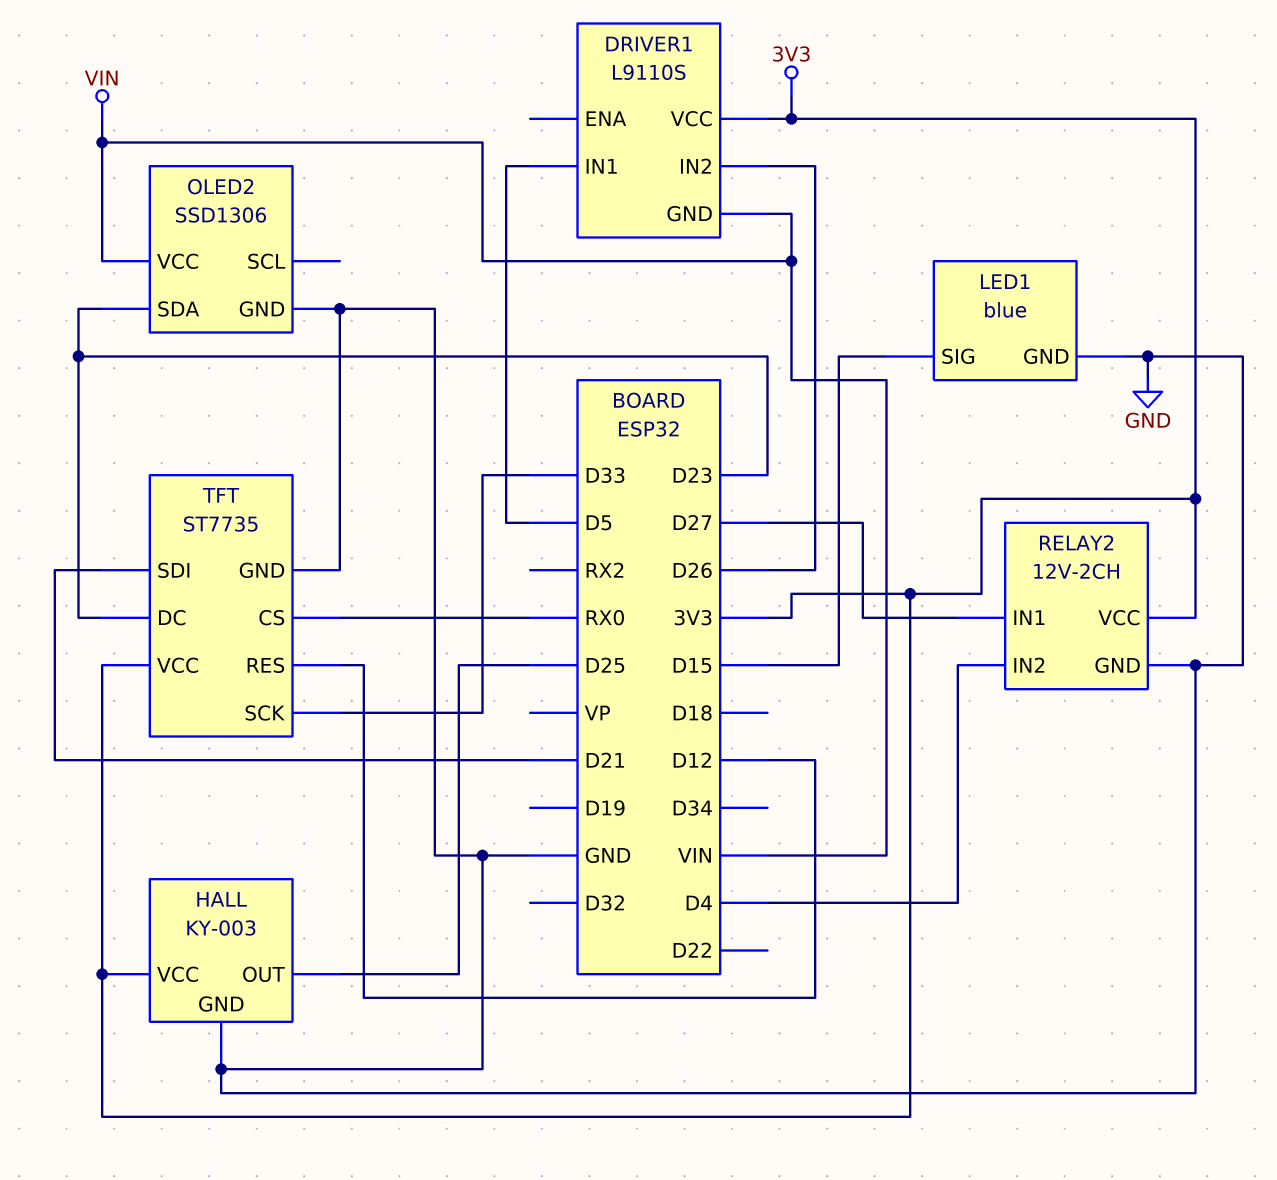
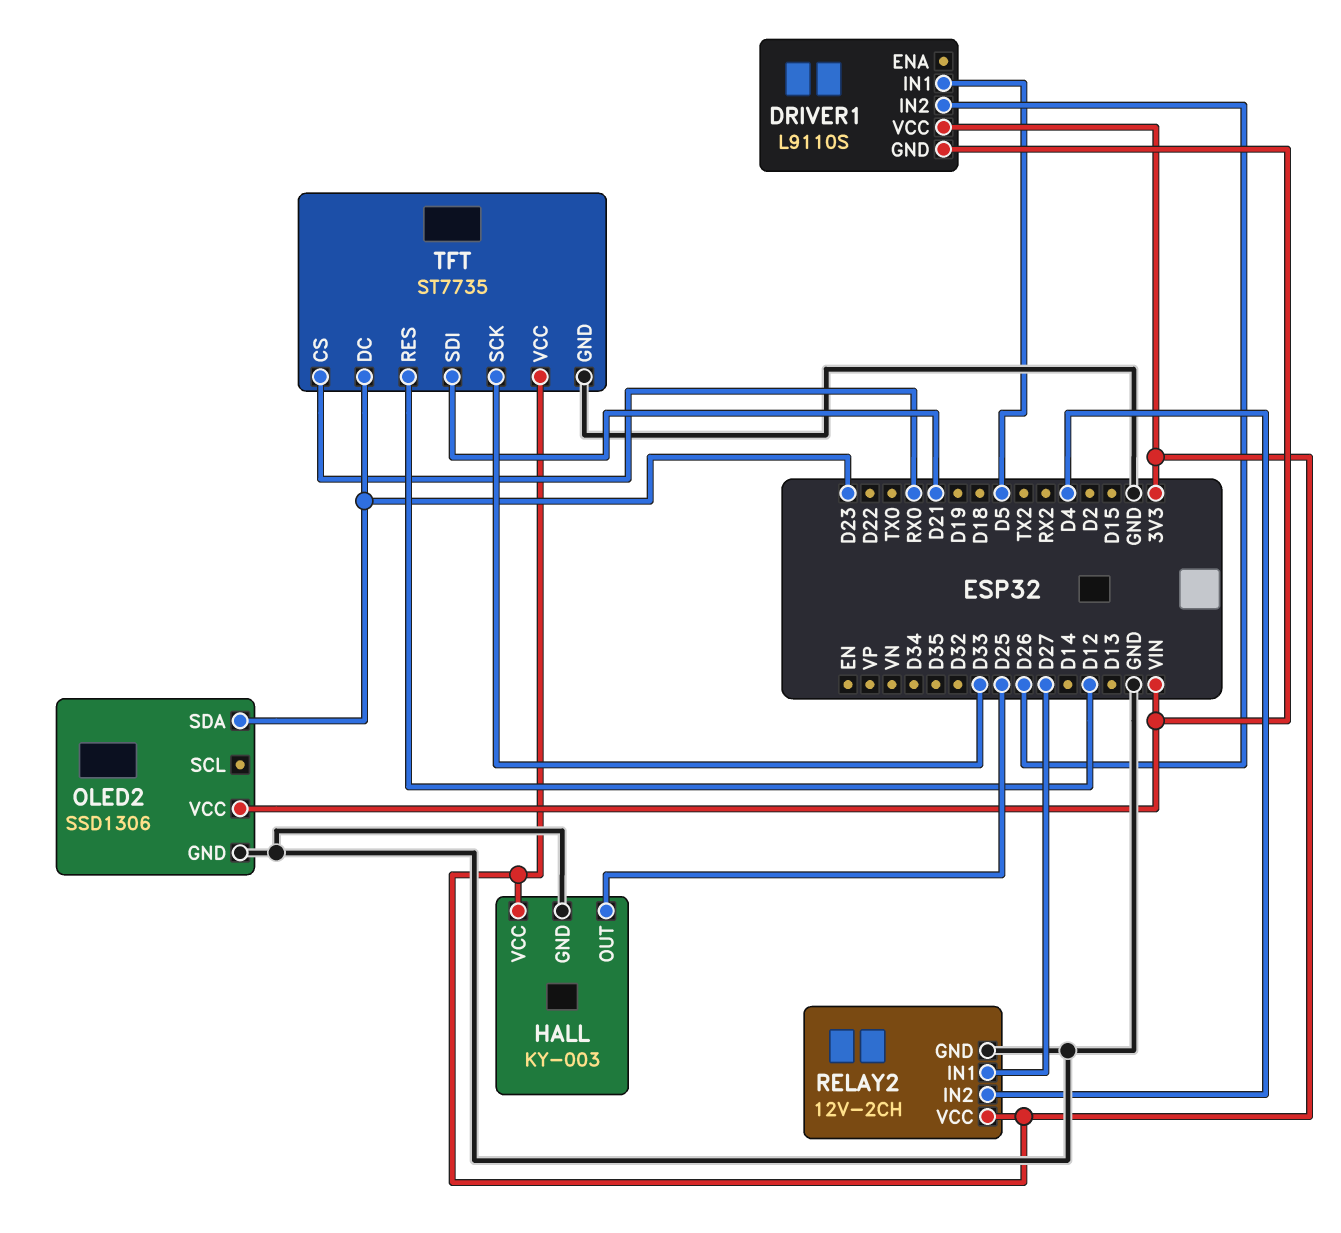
LED1: blue -> none
LED1 pin GND: GND -> none
LED1 pin SIG: D15 -> none

